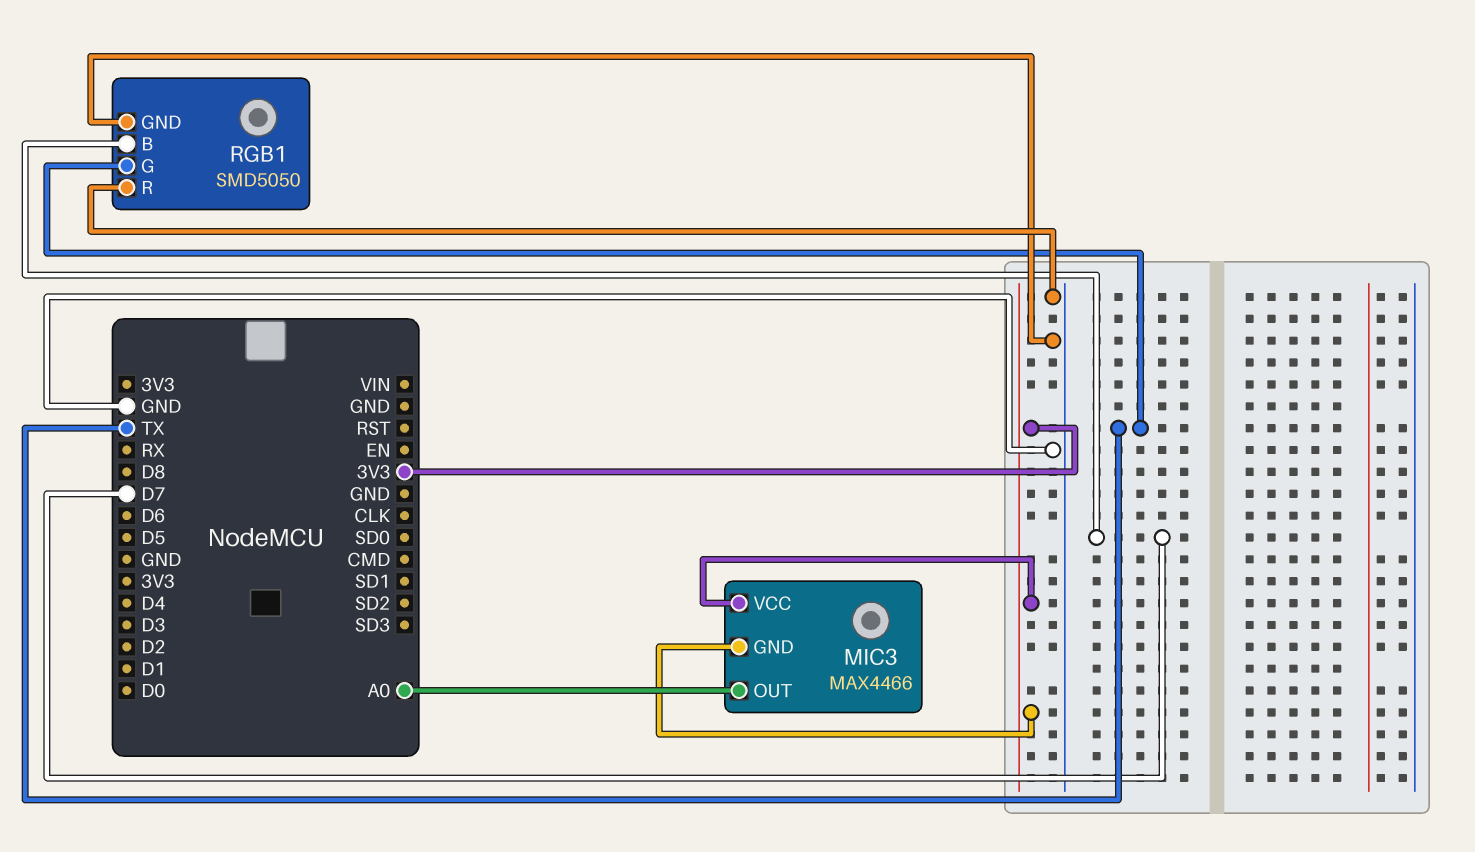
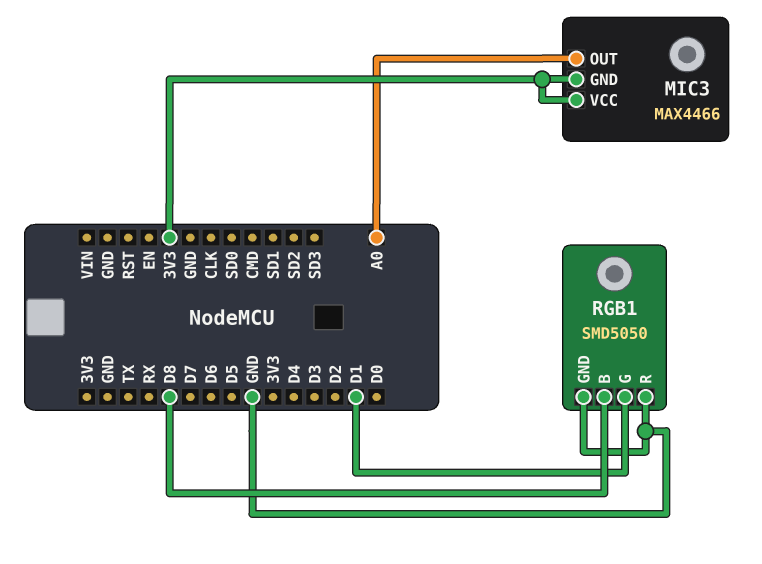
RGB1 pin B: D7 -> D8
RGB1 pin G: TX -> D1

